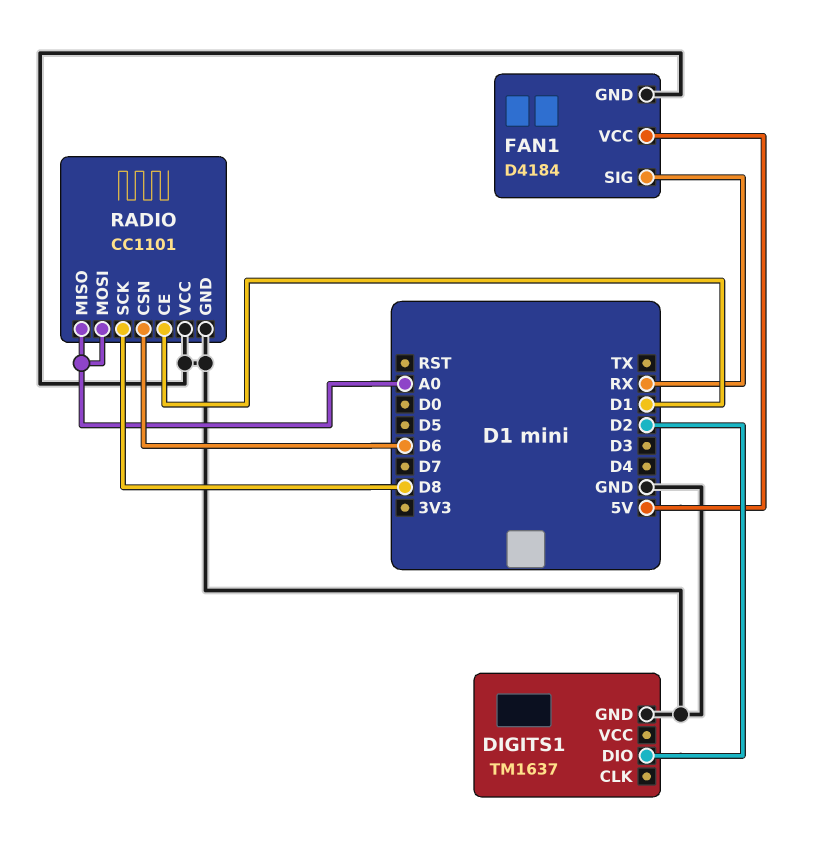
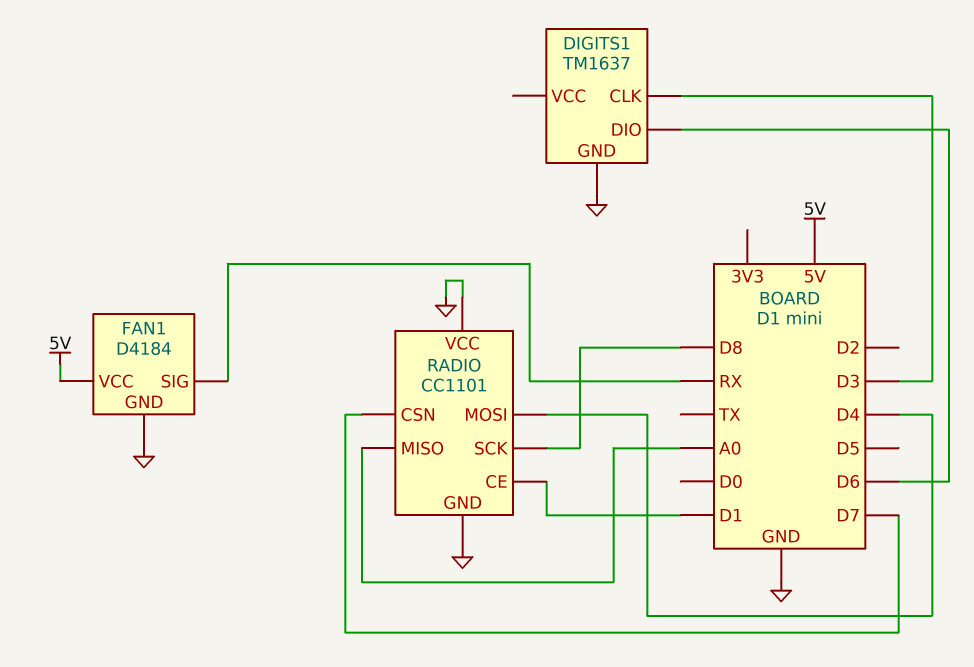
DIGITS1 pin CLK: none -> D3
DIGITS1 pin DIO: D2 -> D6
RADIO pin CSN: D6 -> D7
RADIO pin MOSI: A0 -> D4

